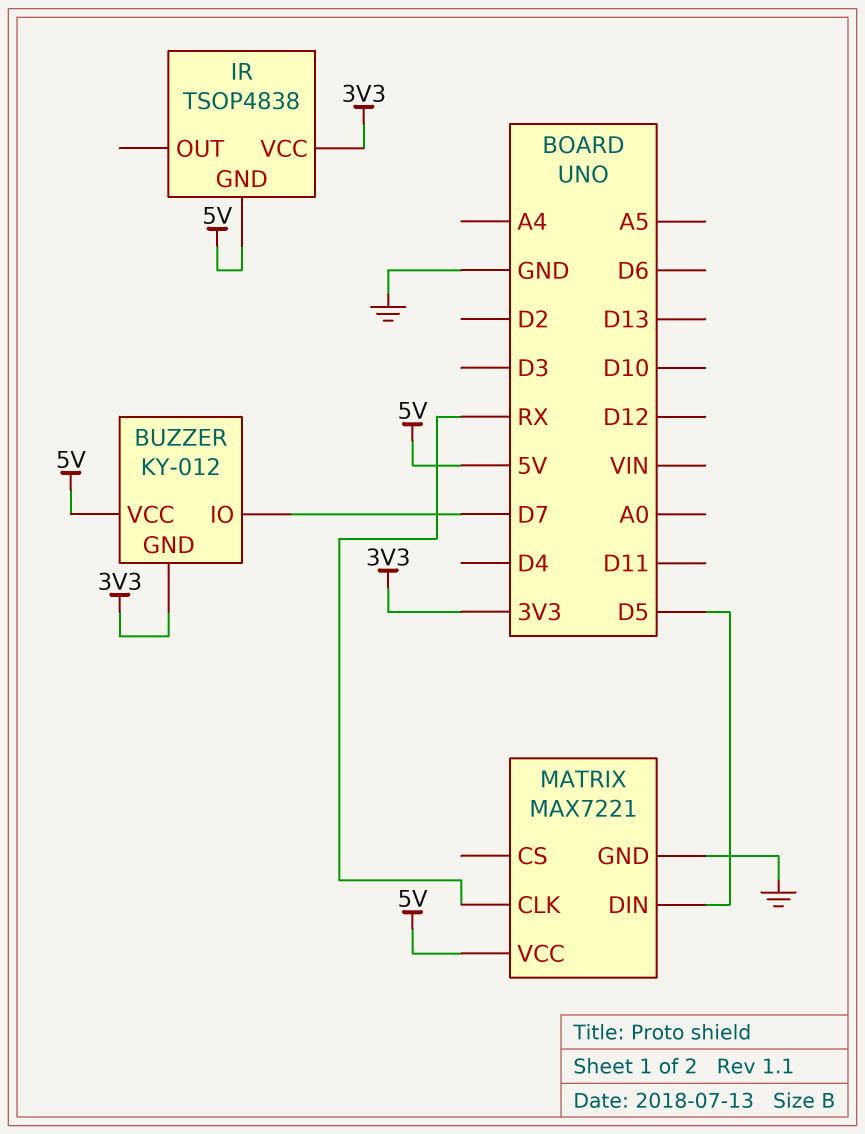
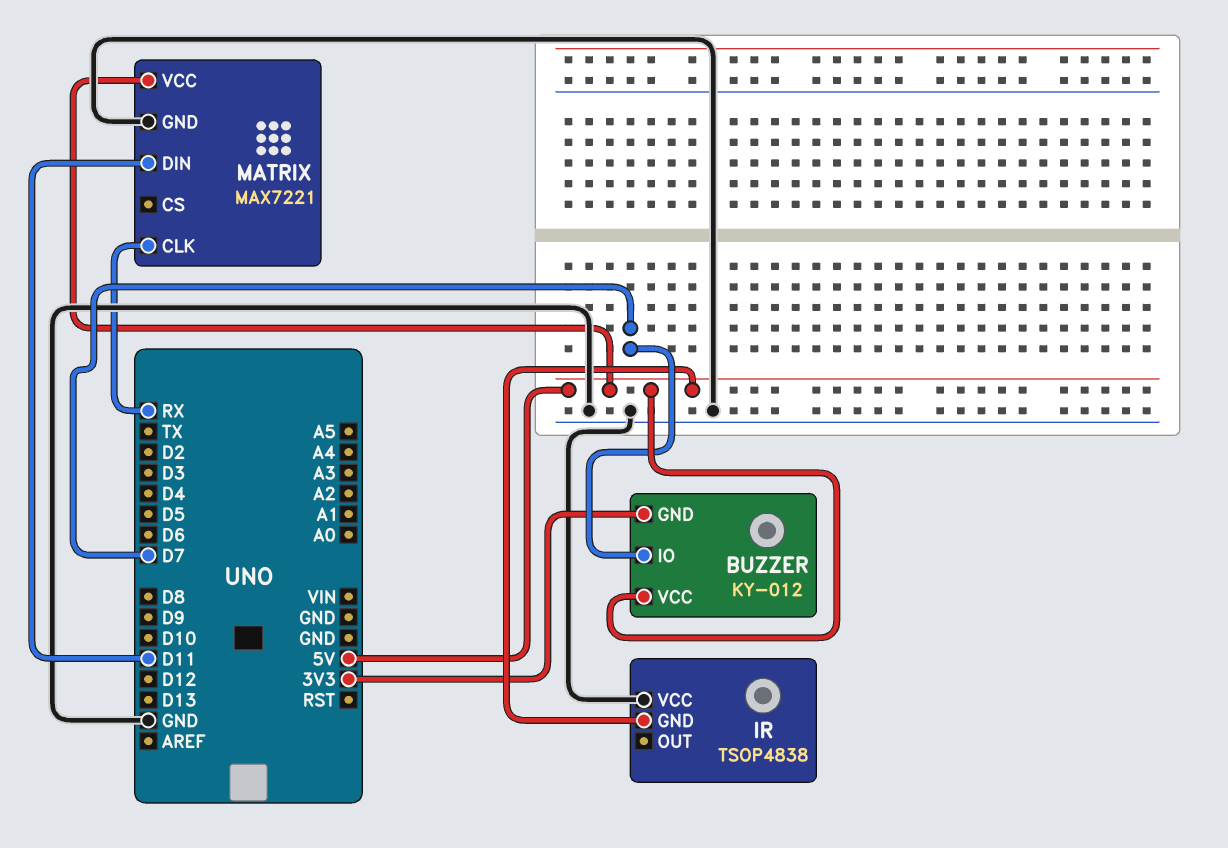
IR pin VCC: 3V3 -> GND
MATRIX pin DIN: D5 -> D11

